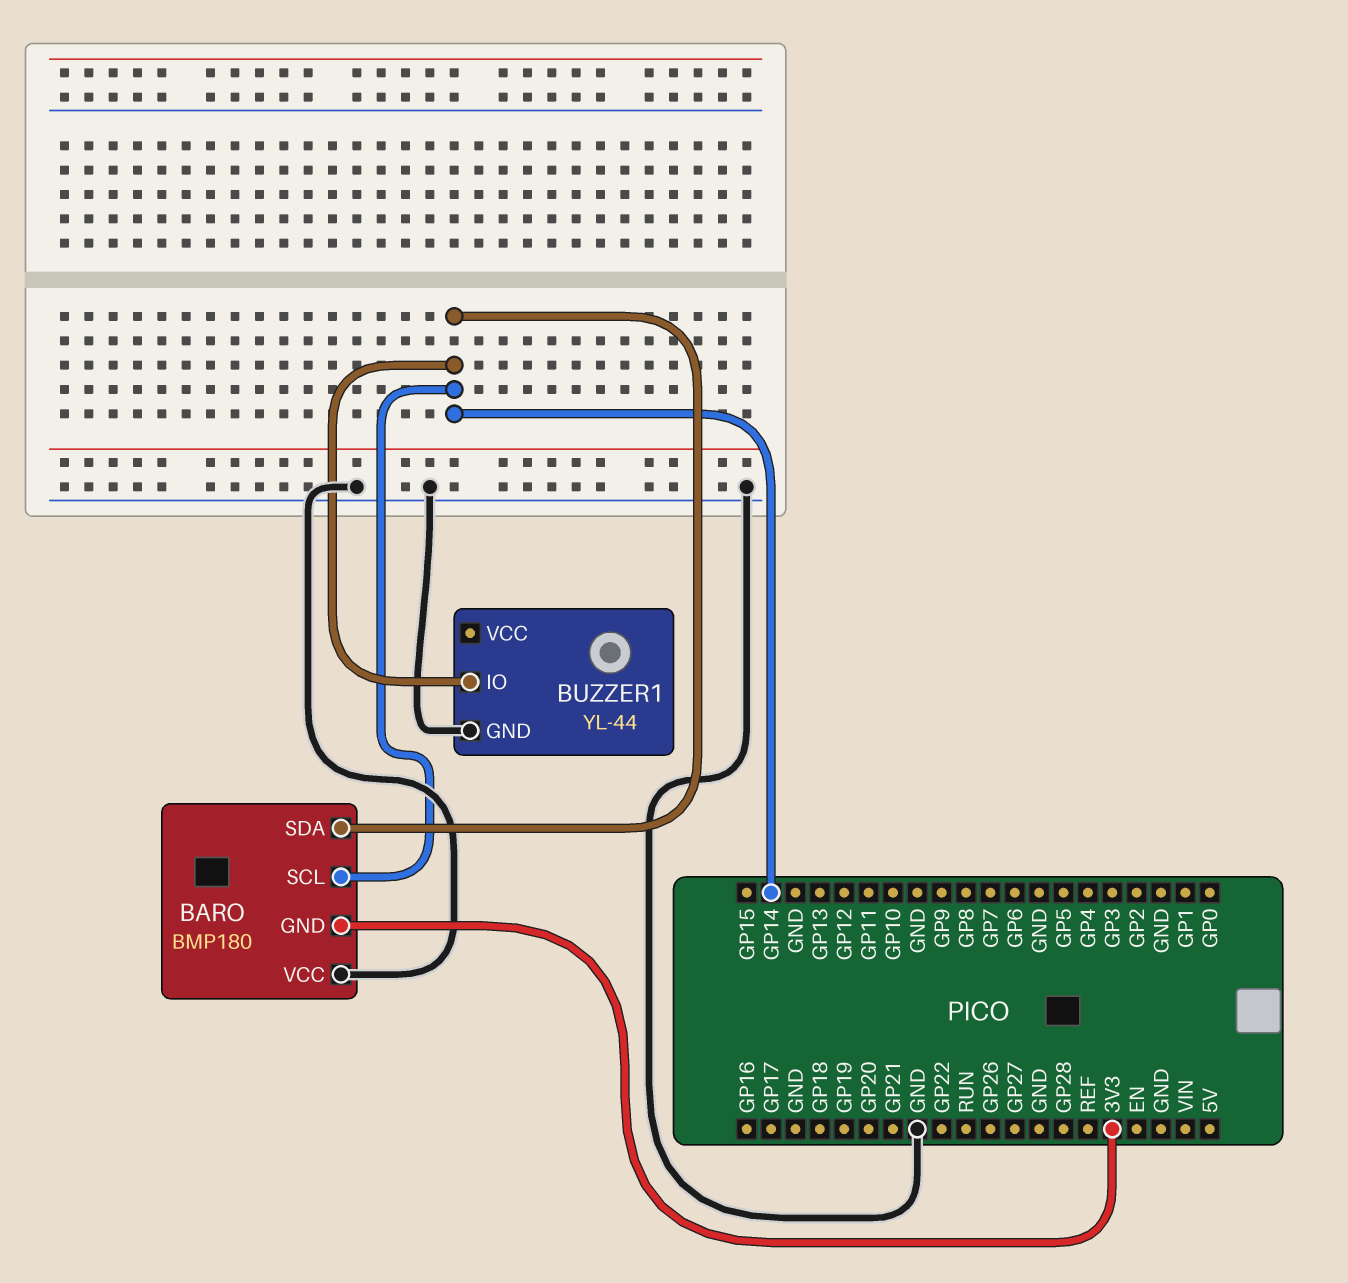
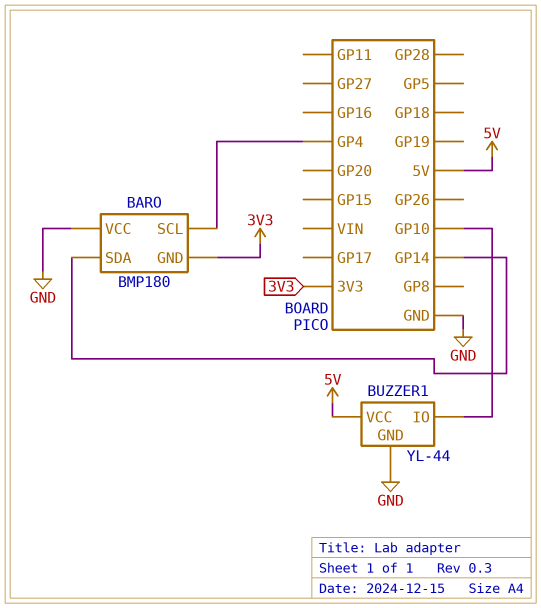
BARO pin SCL: GP14 -> GP4
BUZZER1 pin IO: GP14 -> GP10
BUZZER1 pin VCC: none -> 5V

